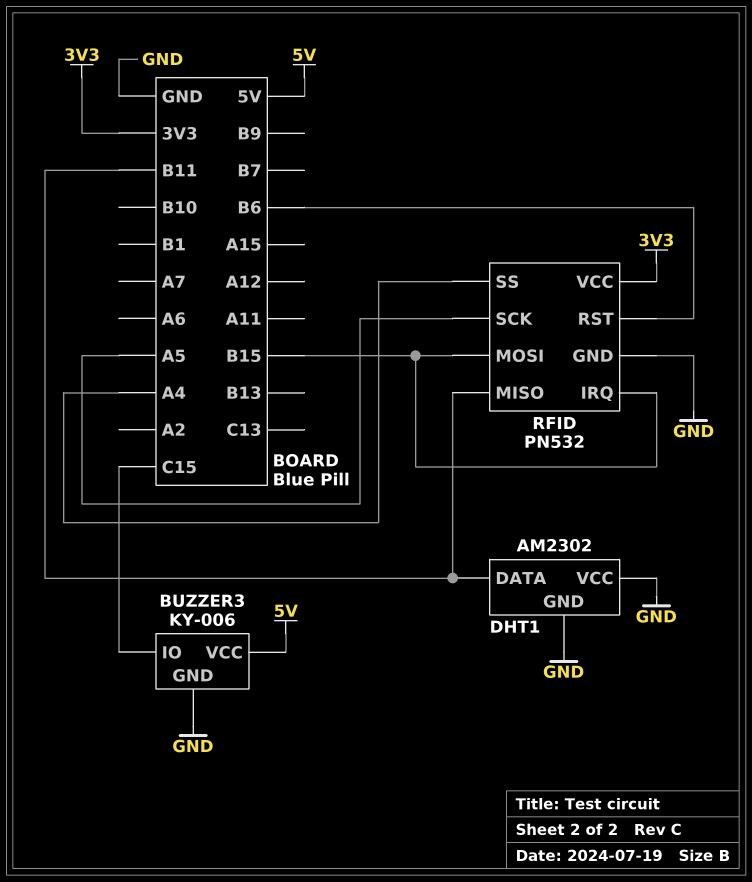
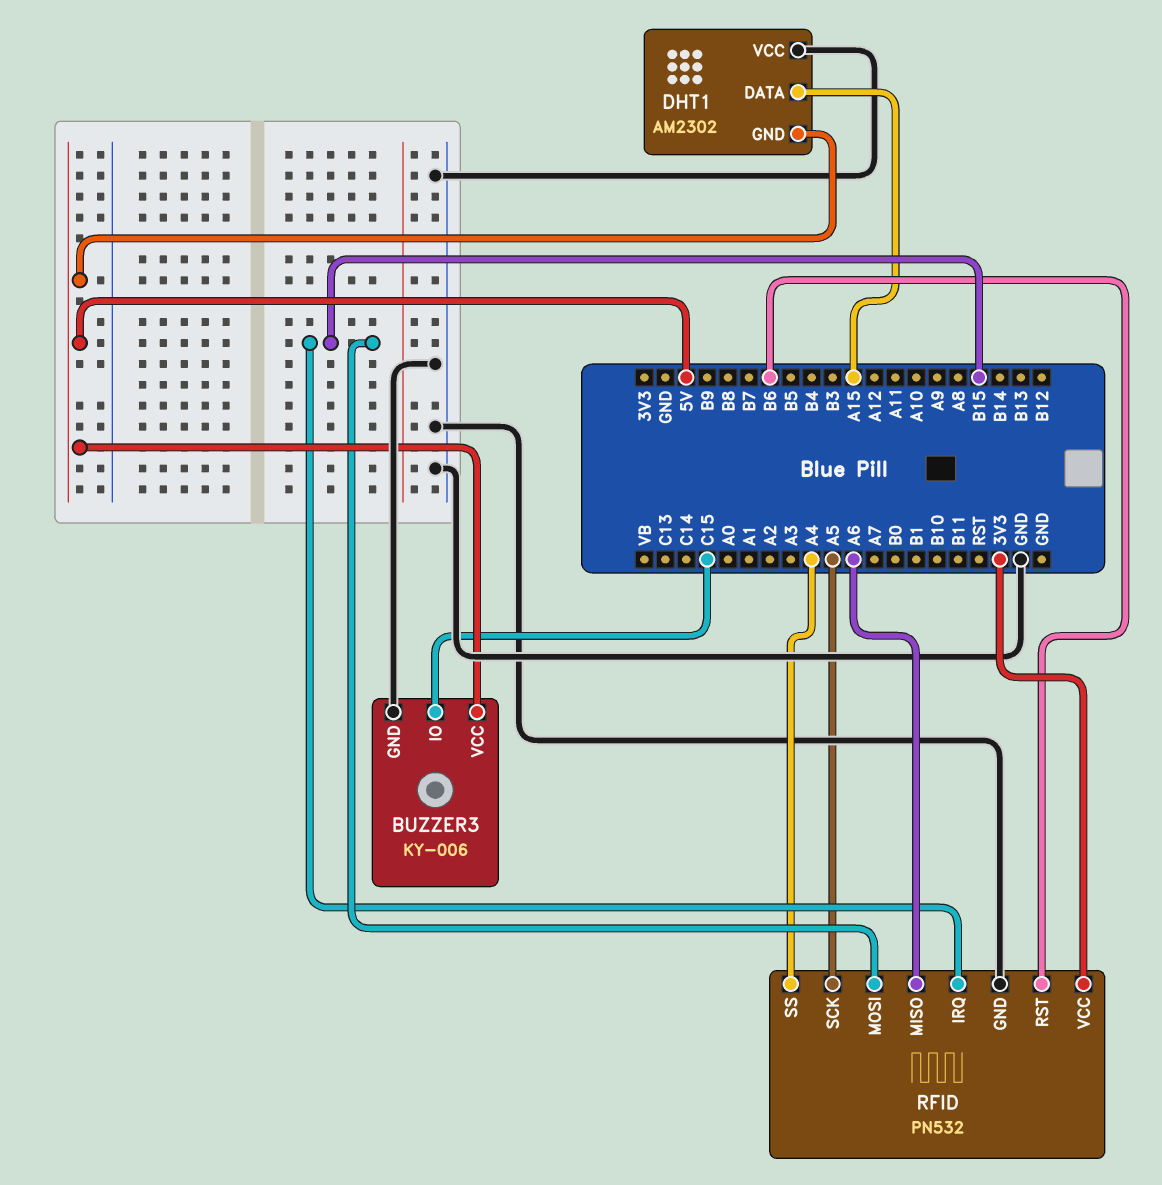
DHT1 pin DATA: B11 -> A15
DHT1 pin GND: GND -> 5V
RFID pin MISO: B11 -> A6

